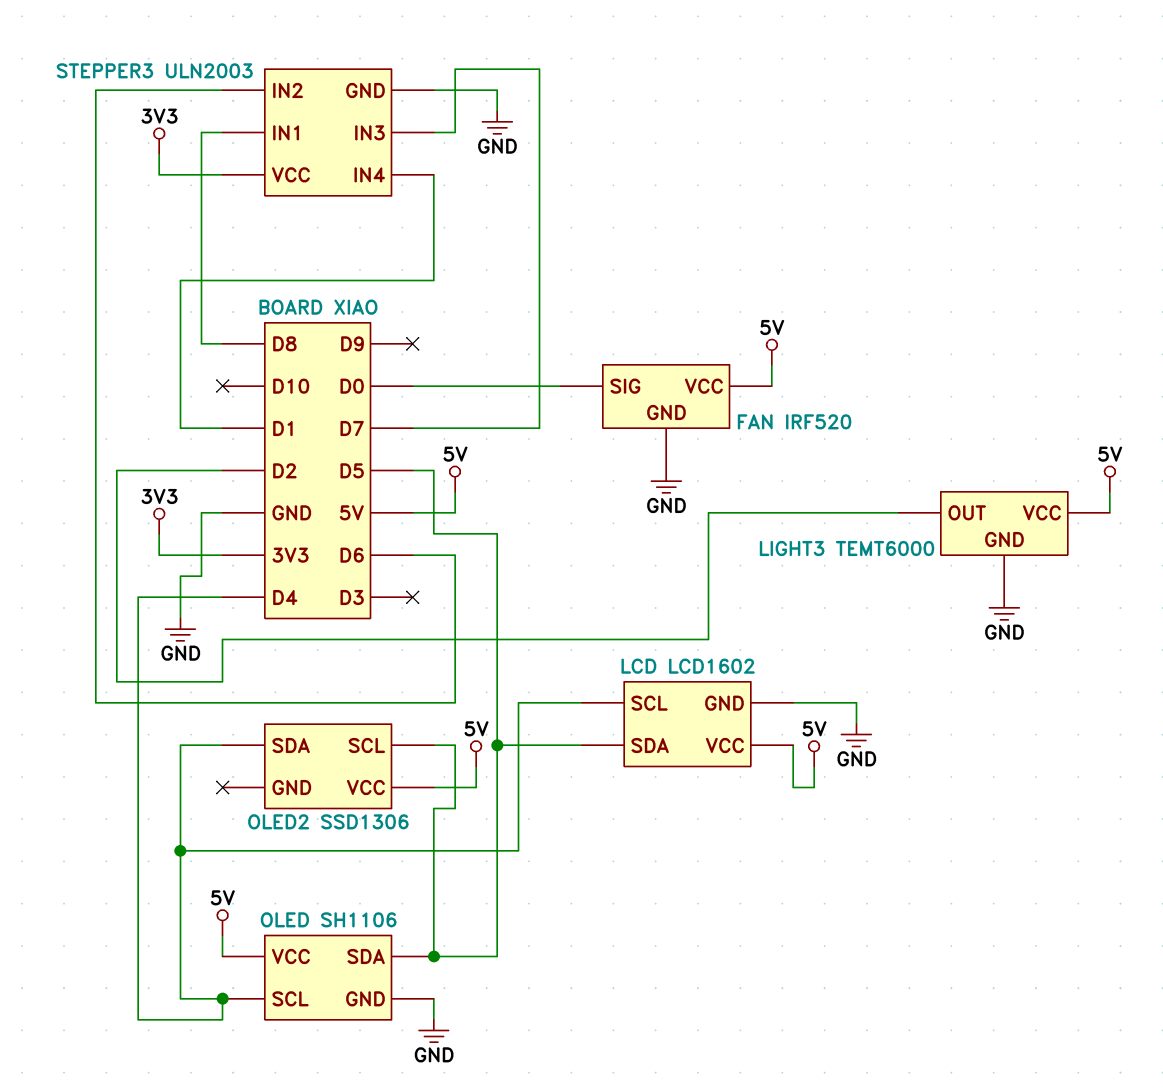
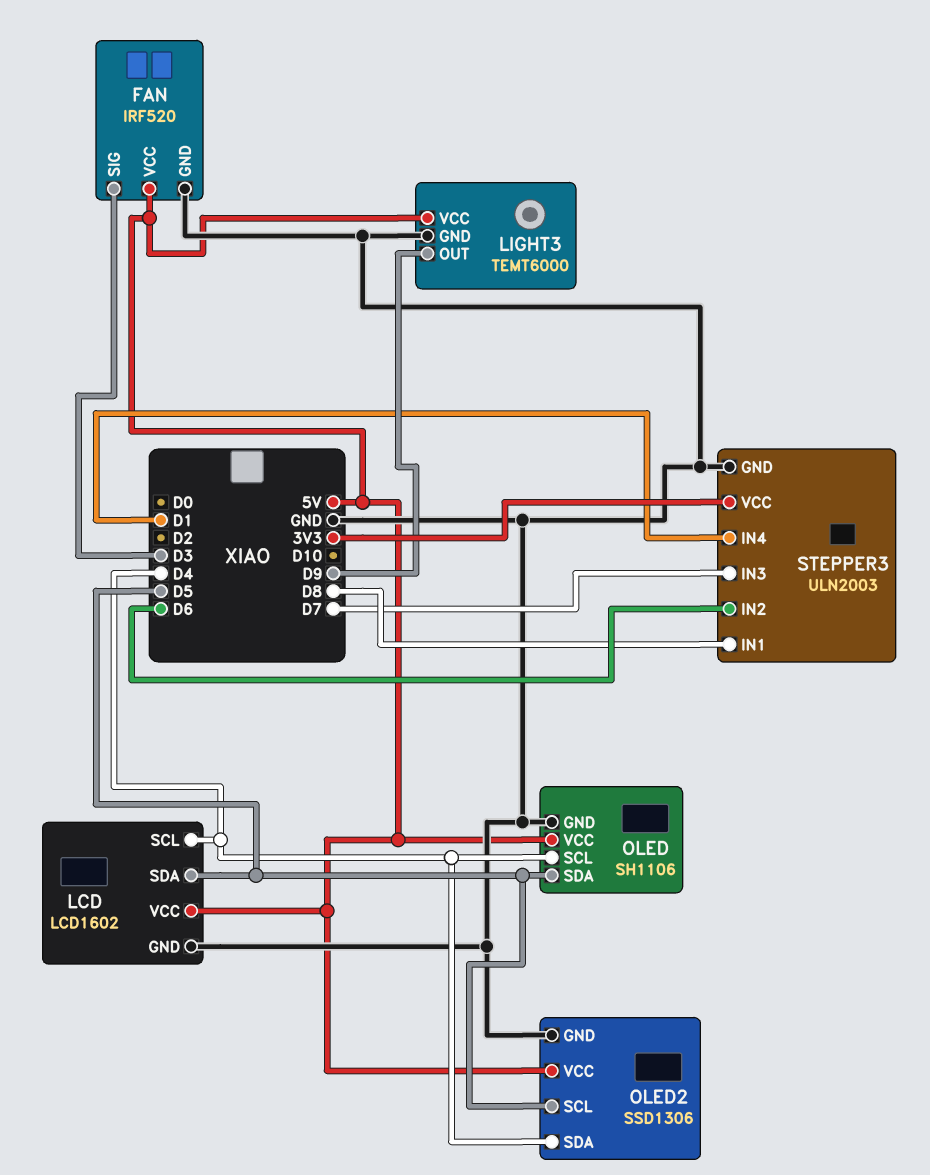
FAN pin SIG: D0 -> D3
LIGHT3 pin OUT: D2 -> D9
OLED2 pin GND: none -> GND

